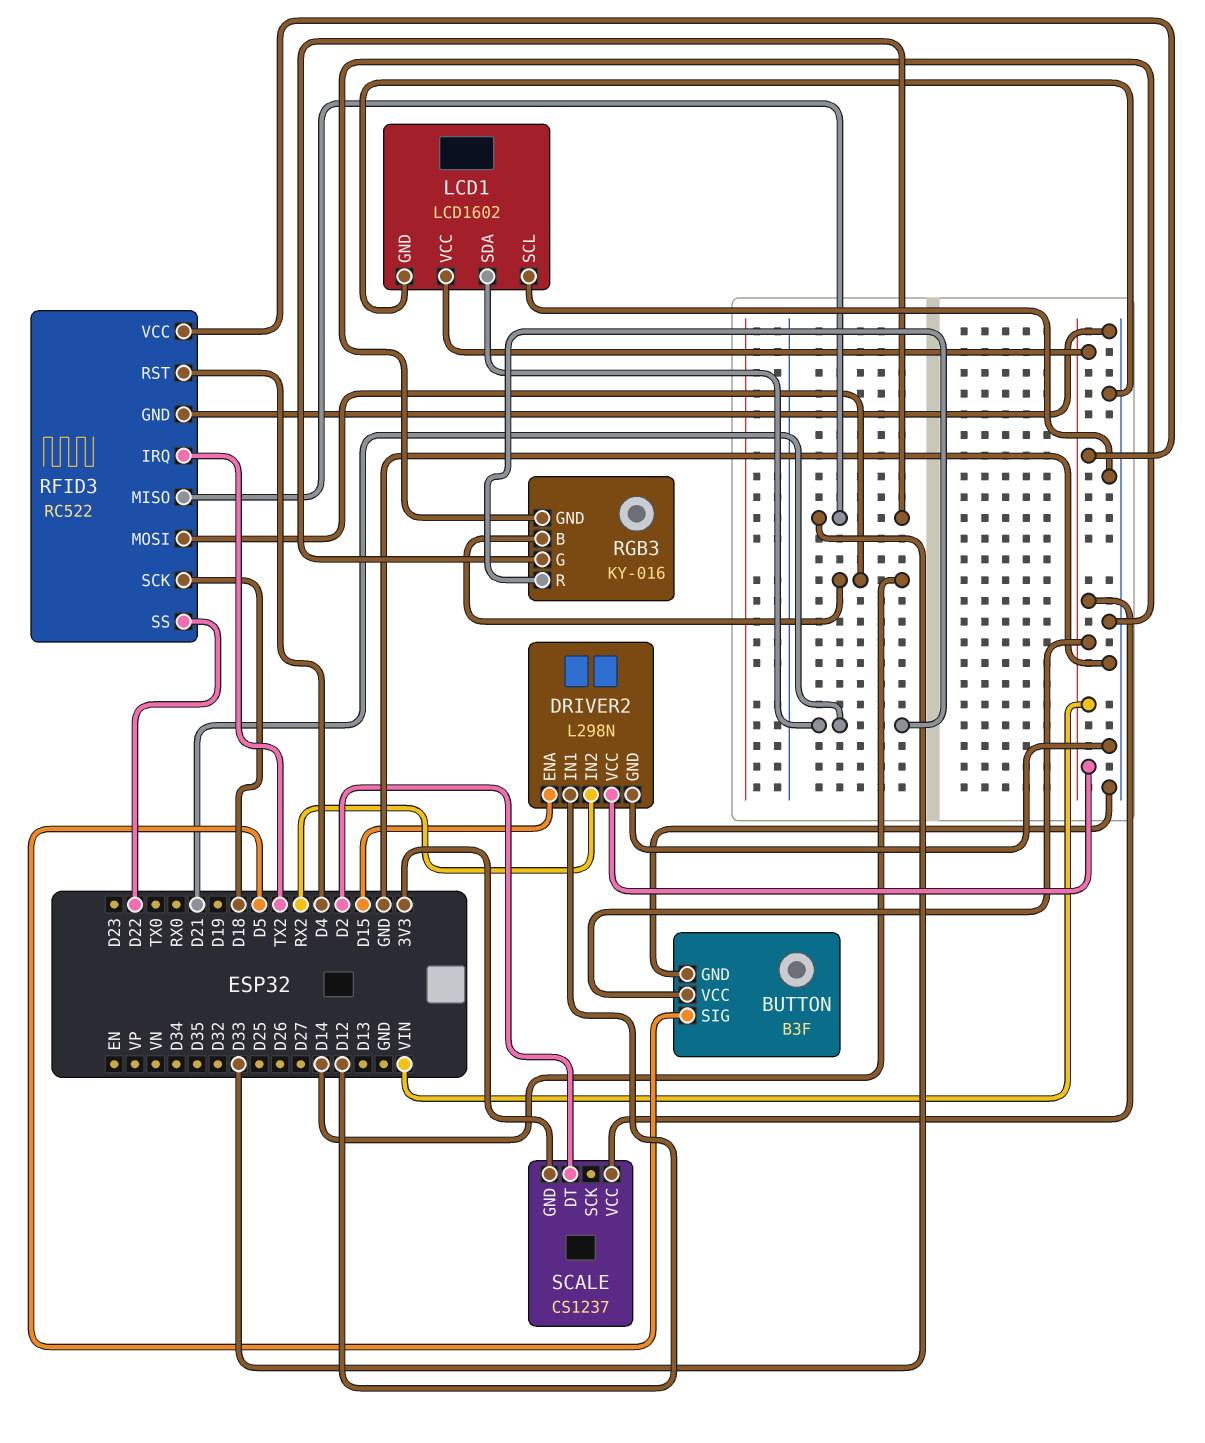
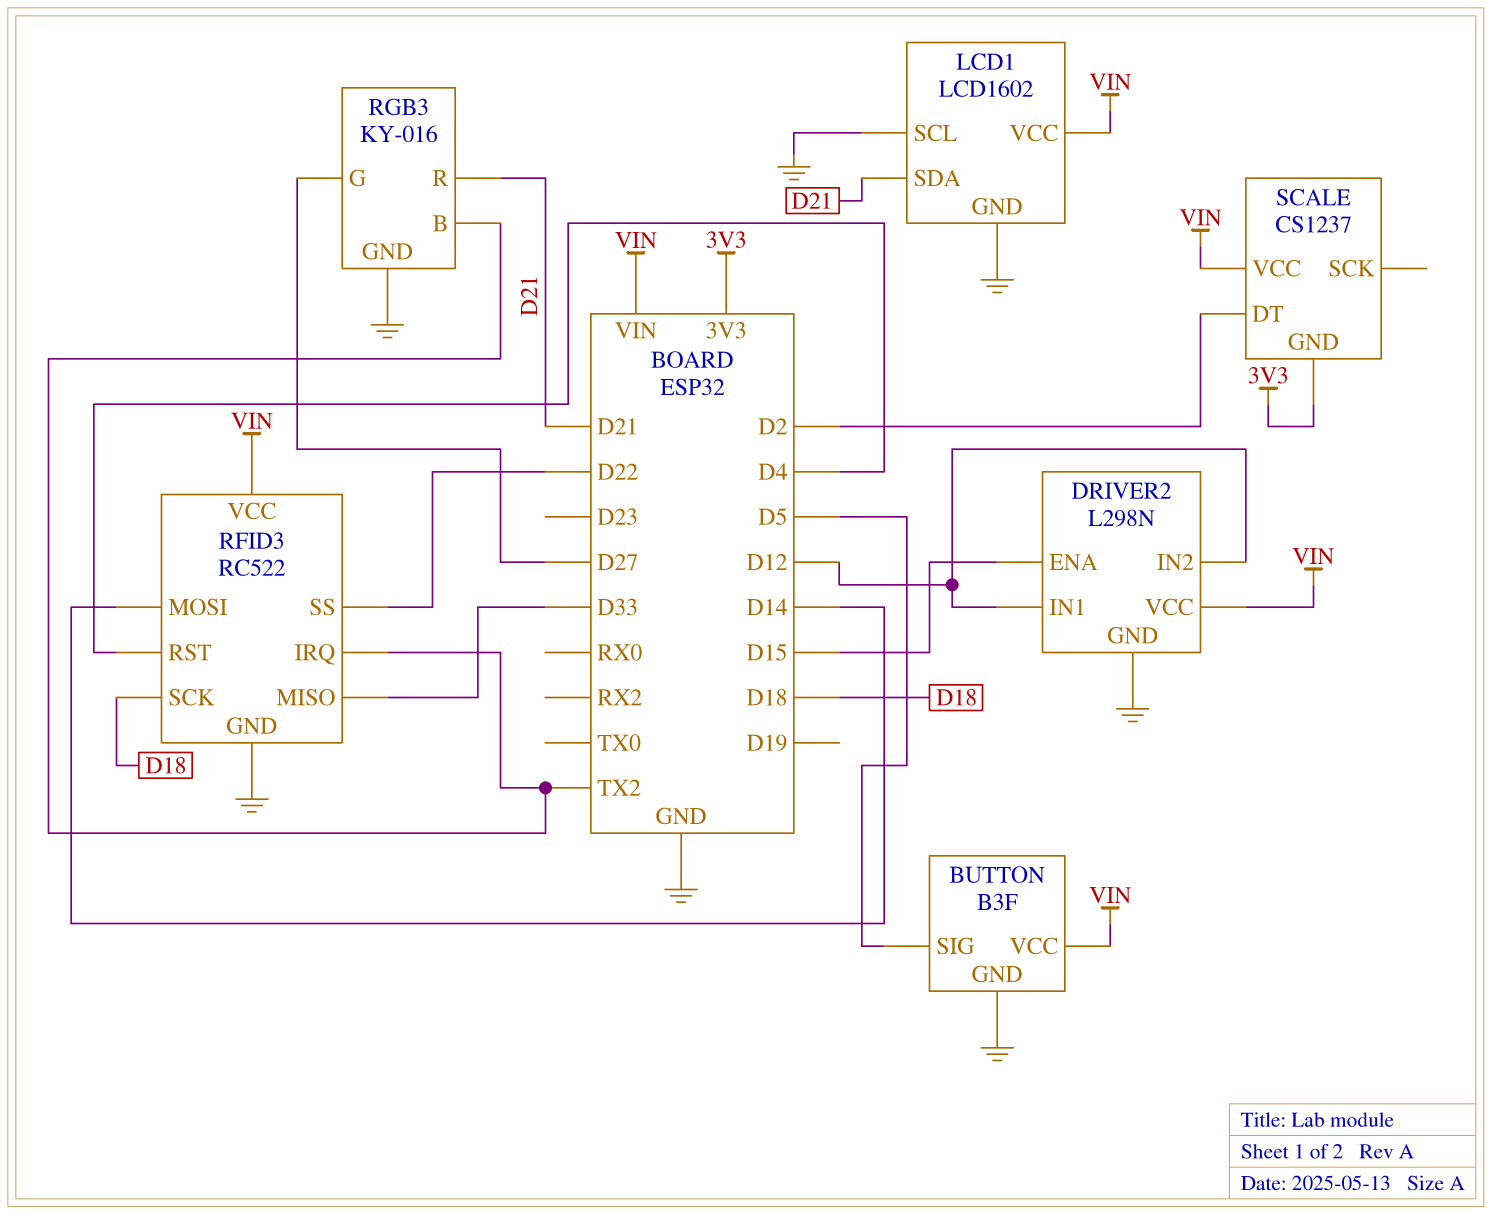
DRIVER2 pin IN2: RX2 -> D12
RGB3 pin B: D14 -> TX2
RGB3 pin G: D33 -> D27

